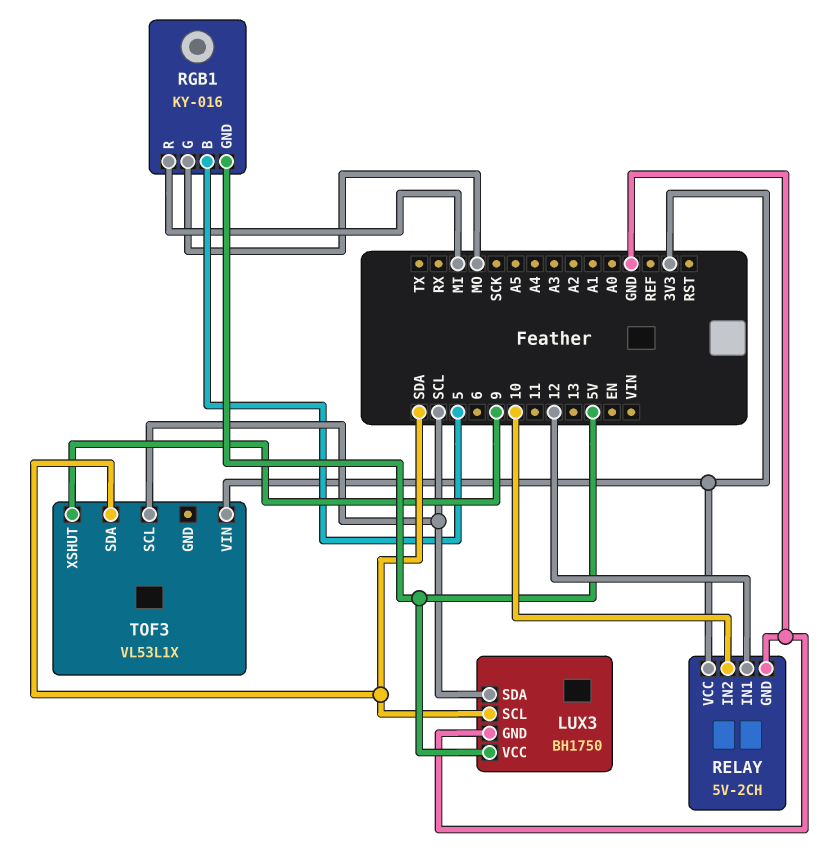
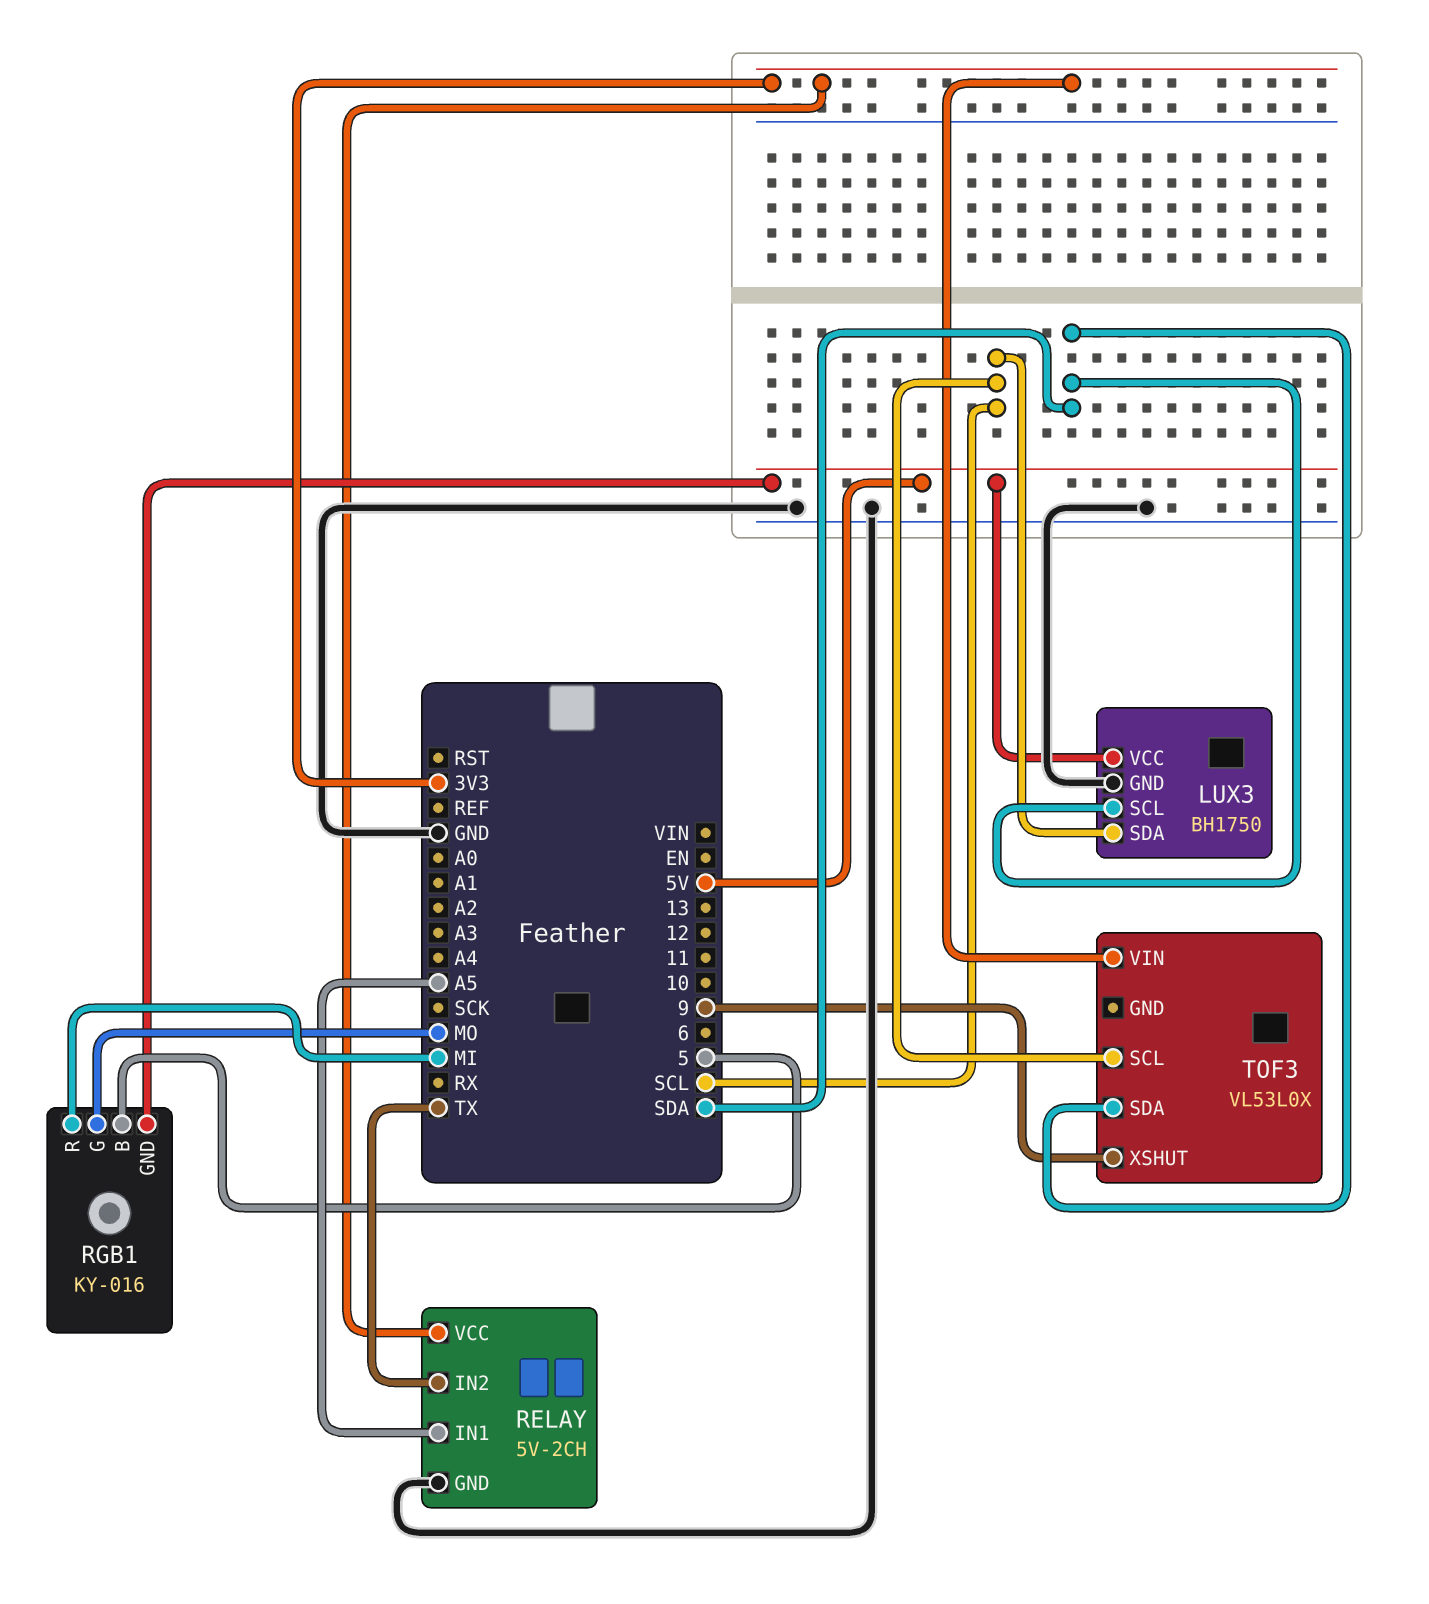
RELAY pin IN1: 12 -> A5
RELAY pin IN2: 10 -> TX
TOF3: VL53L1X -> VL53L0X

